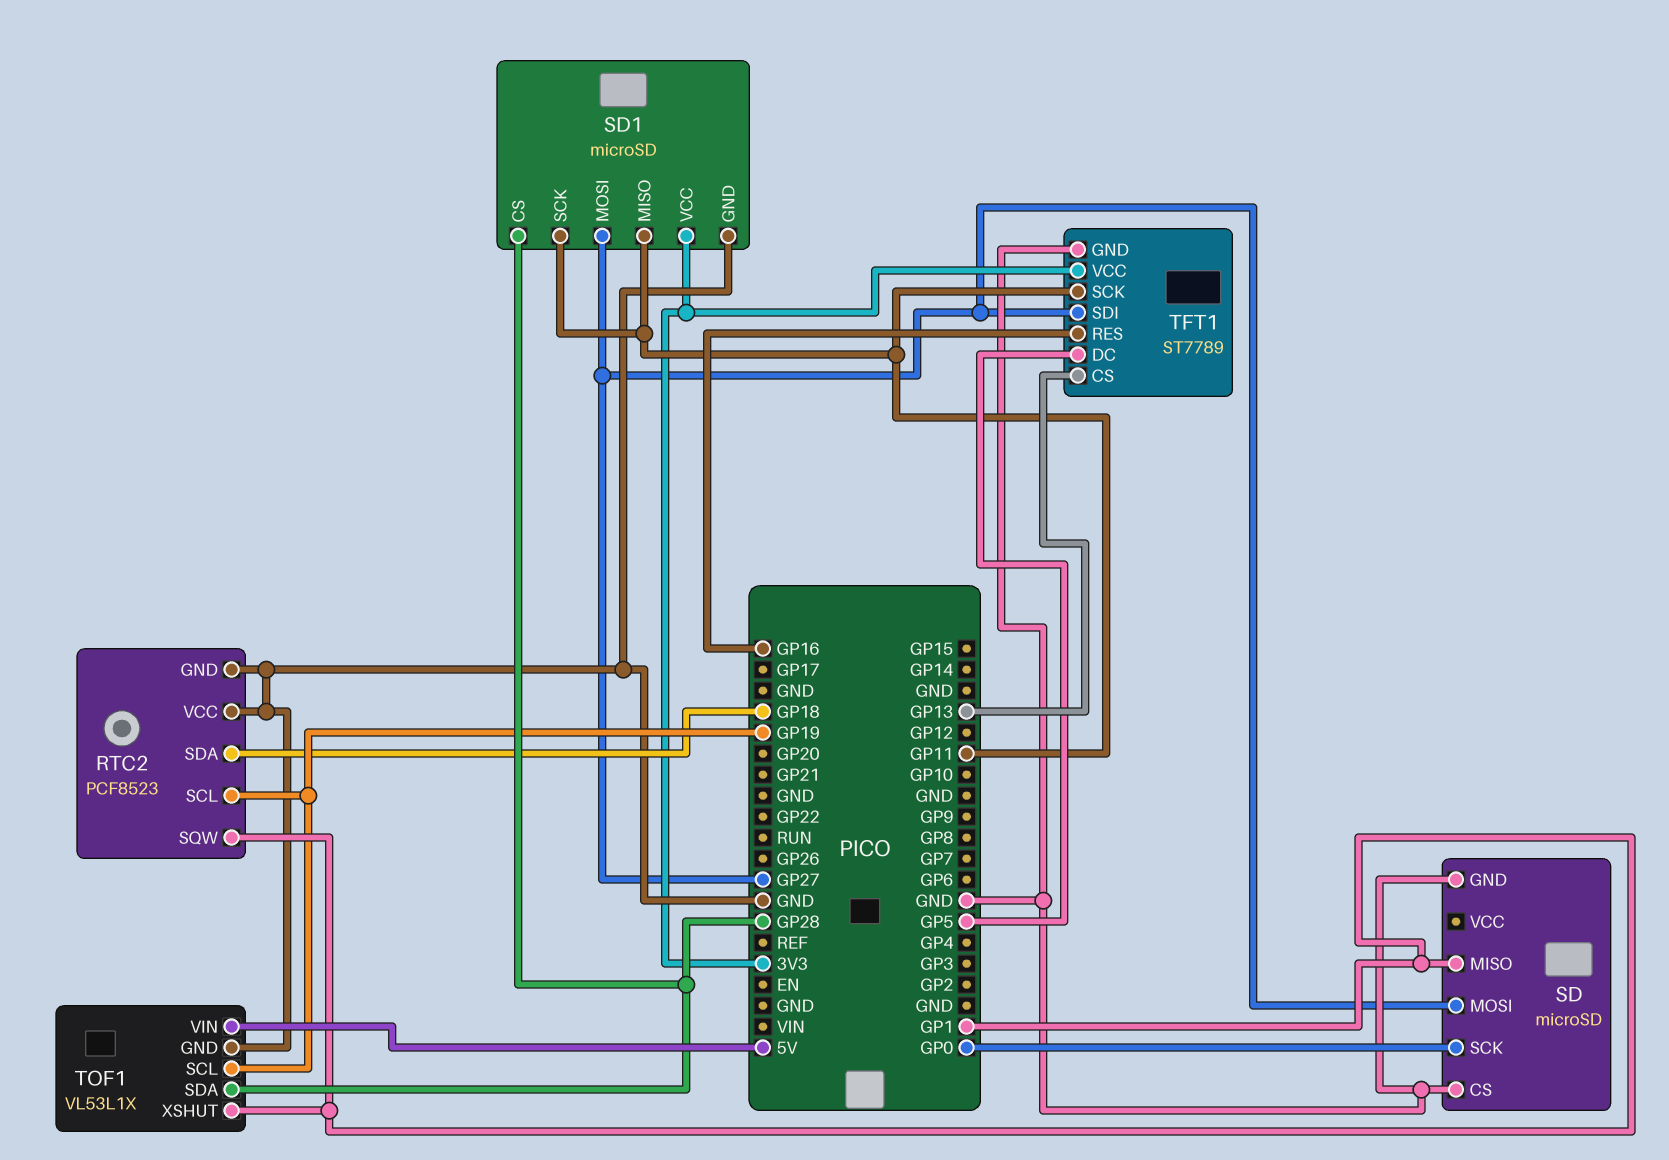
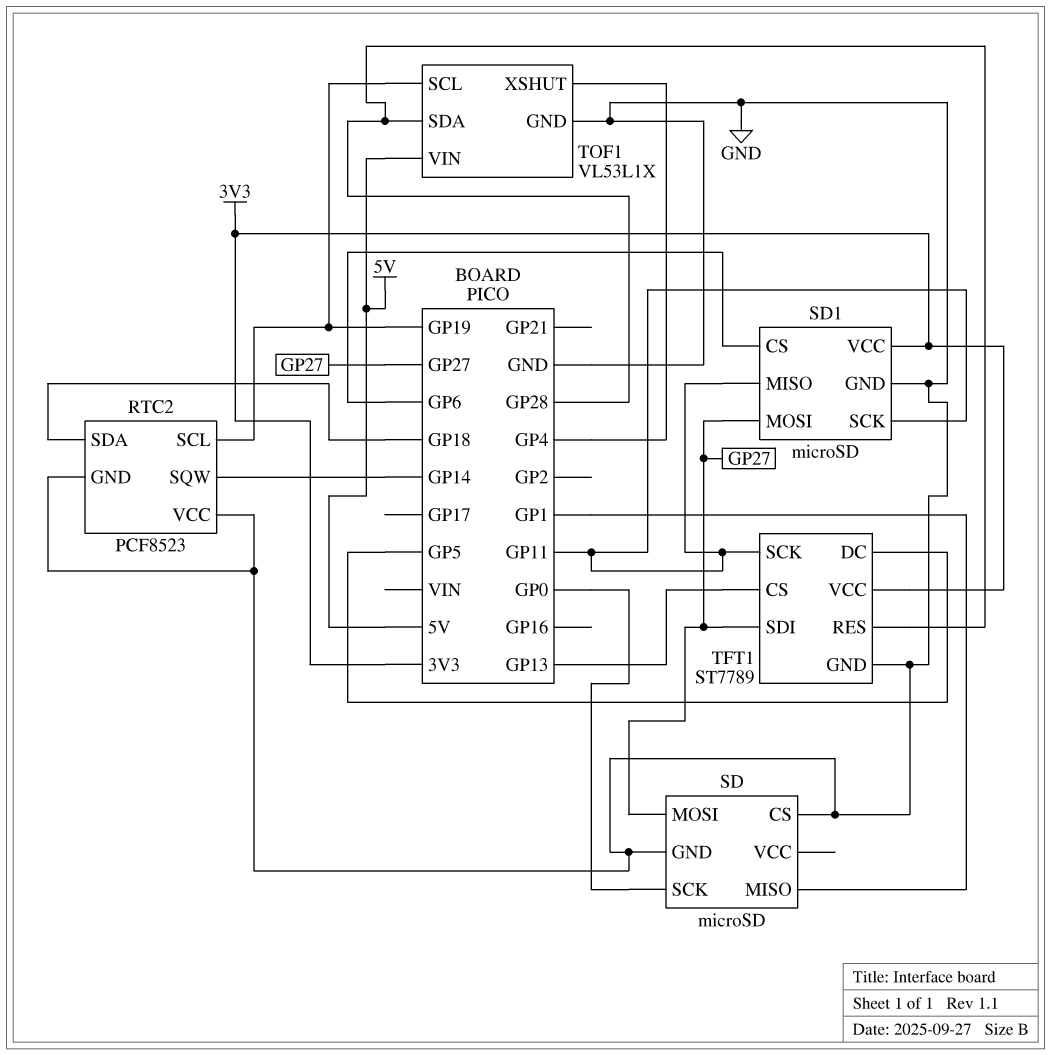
RTC2 pin SQW: GP1 -> GP14
SD1 pin CS: GP28 -> GP6
TFT1 pin RES: GP16 -> GP28
TOF1 pin XSHUT: GP1 -> GP4

